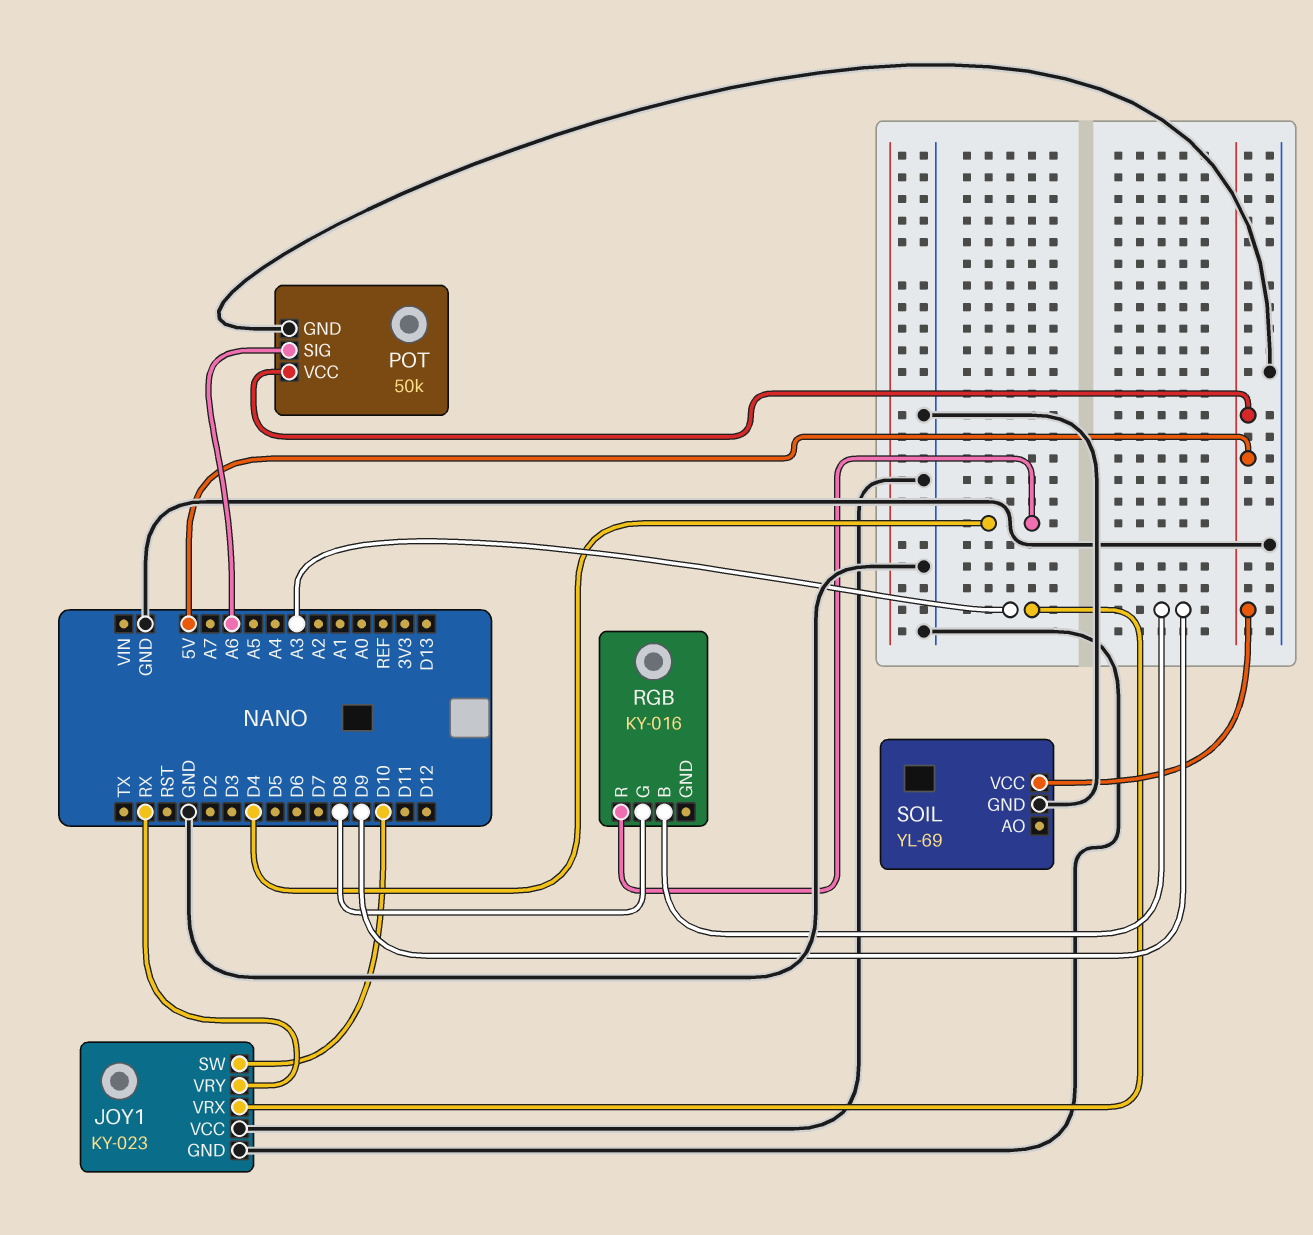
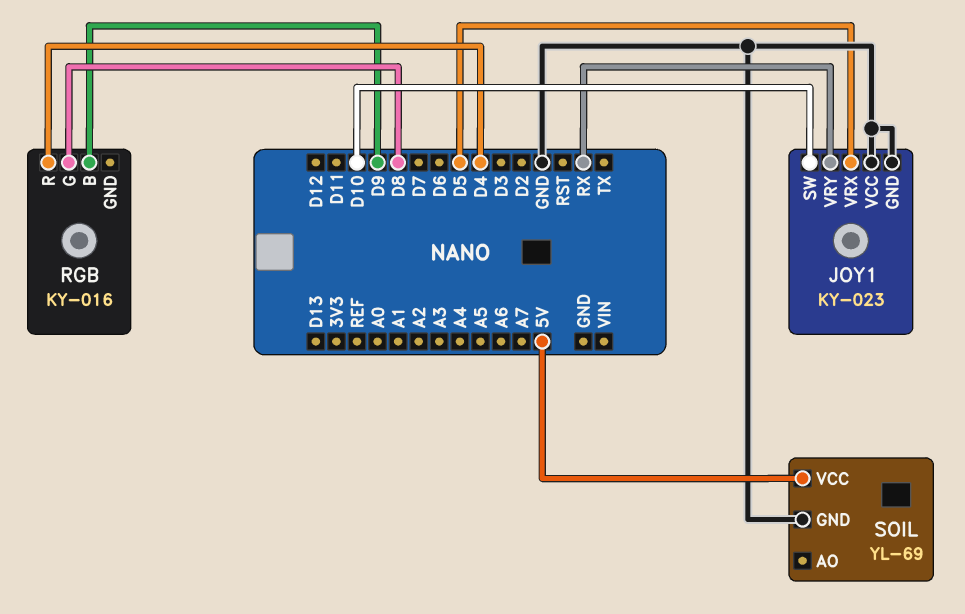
JOY1 pin VRX: A3 -> D5
POT: 50k -> none
POT pin GND: GND -> none
POT pin SIG: A6 -> none
POT pin VCC: 5V -> none

